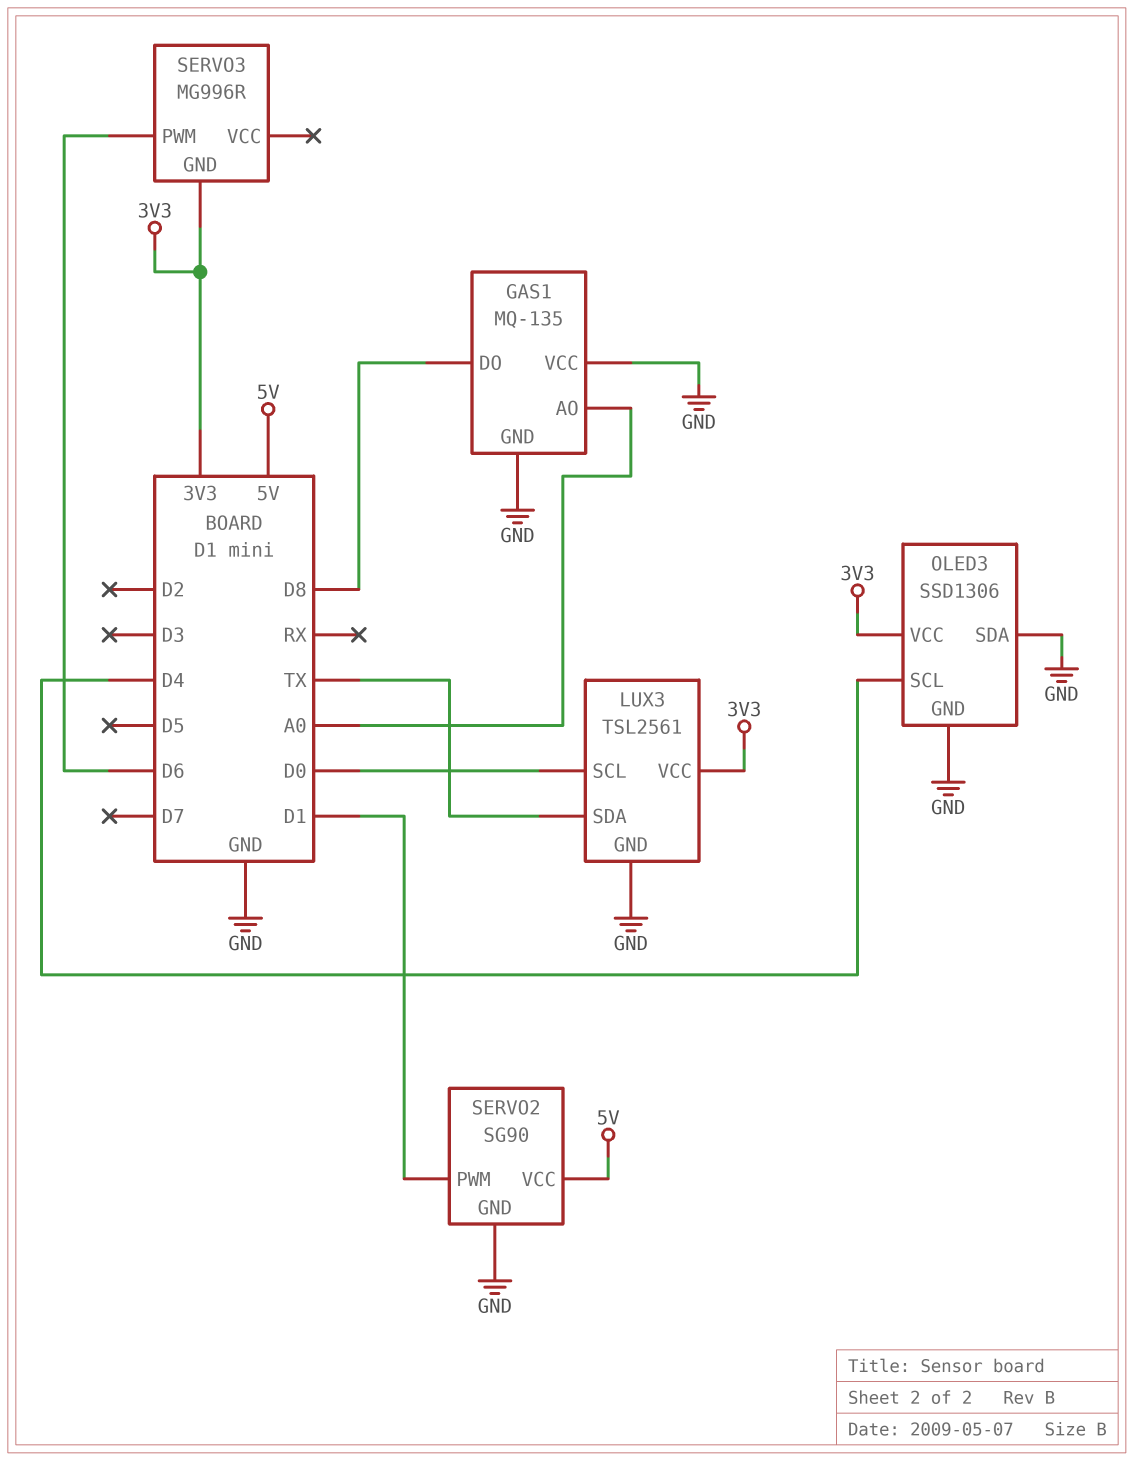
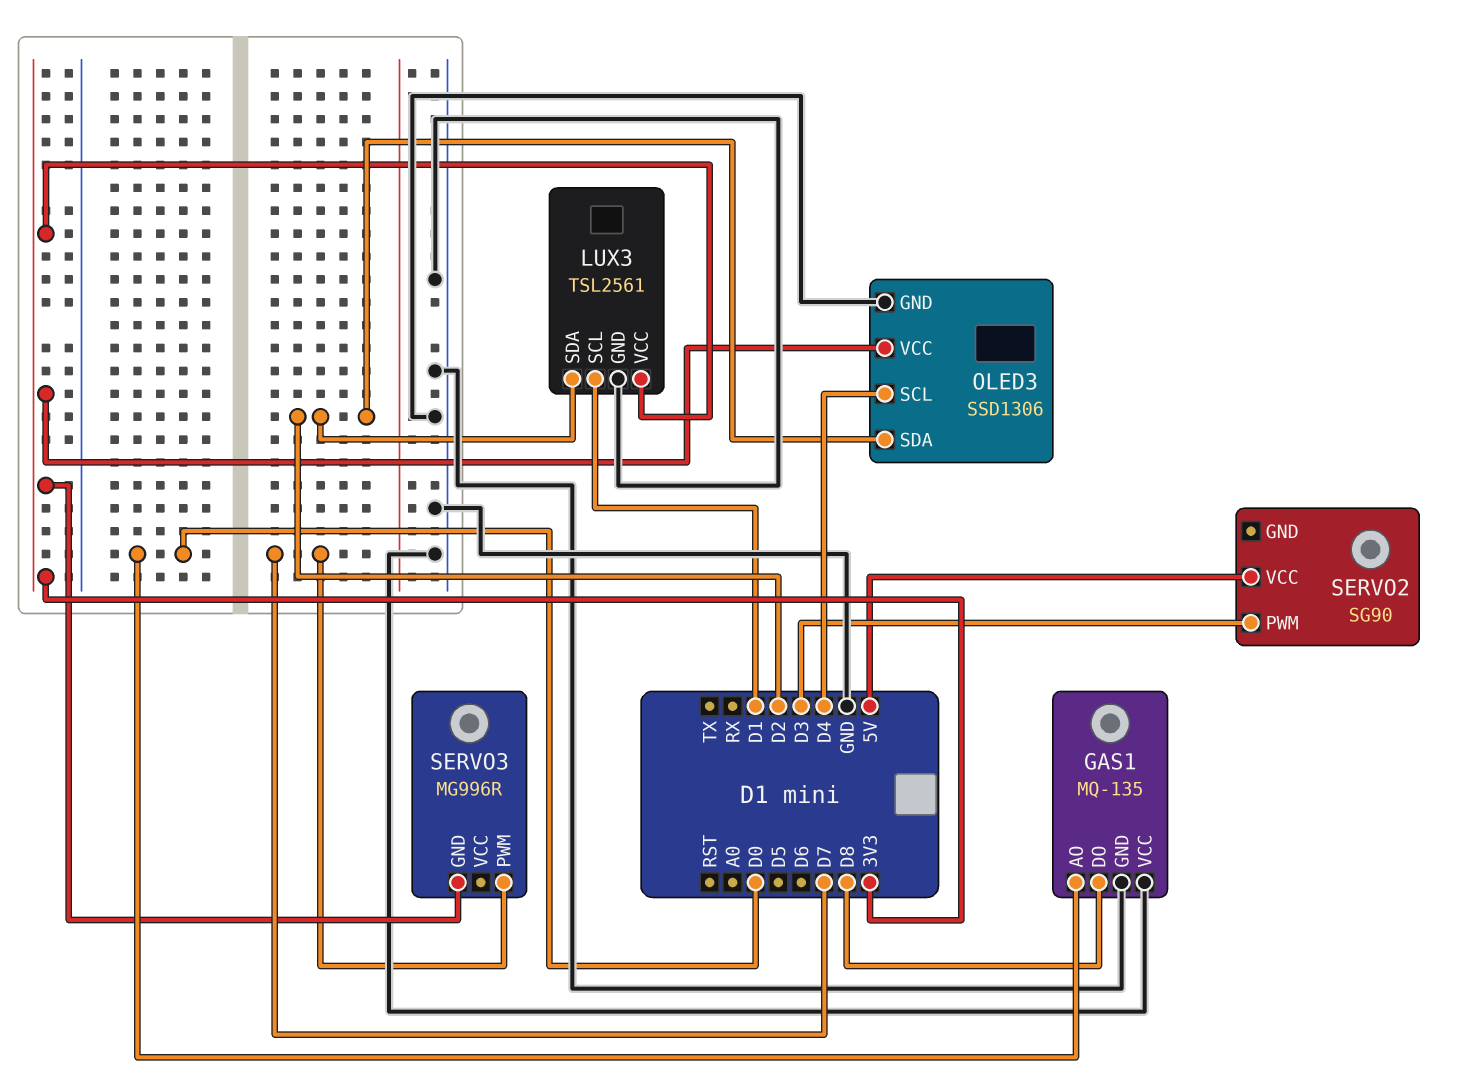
GAS1 pin AO: A0 -> D0
LUX3 pin SCL: D0 -> D1
LUX3 pin SDA: TX -> D2
OLED3 pin SDA: GND -> D2
SERVO2 pin GND: GND -> none
SERVO2 pin PWM: D1 -> D3
SERVO3 pin PWM: D6 -> D7

